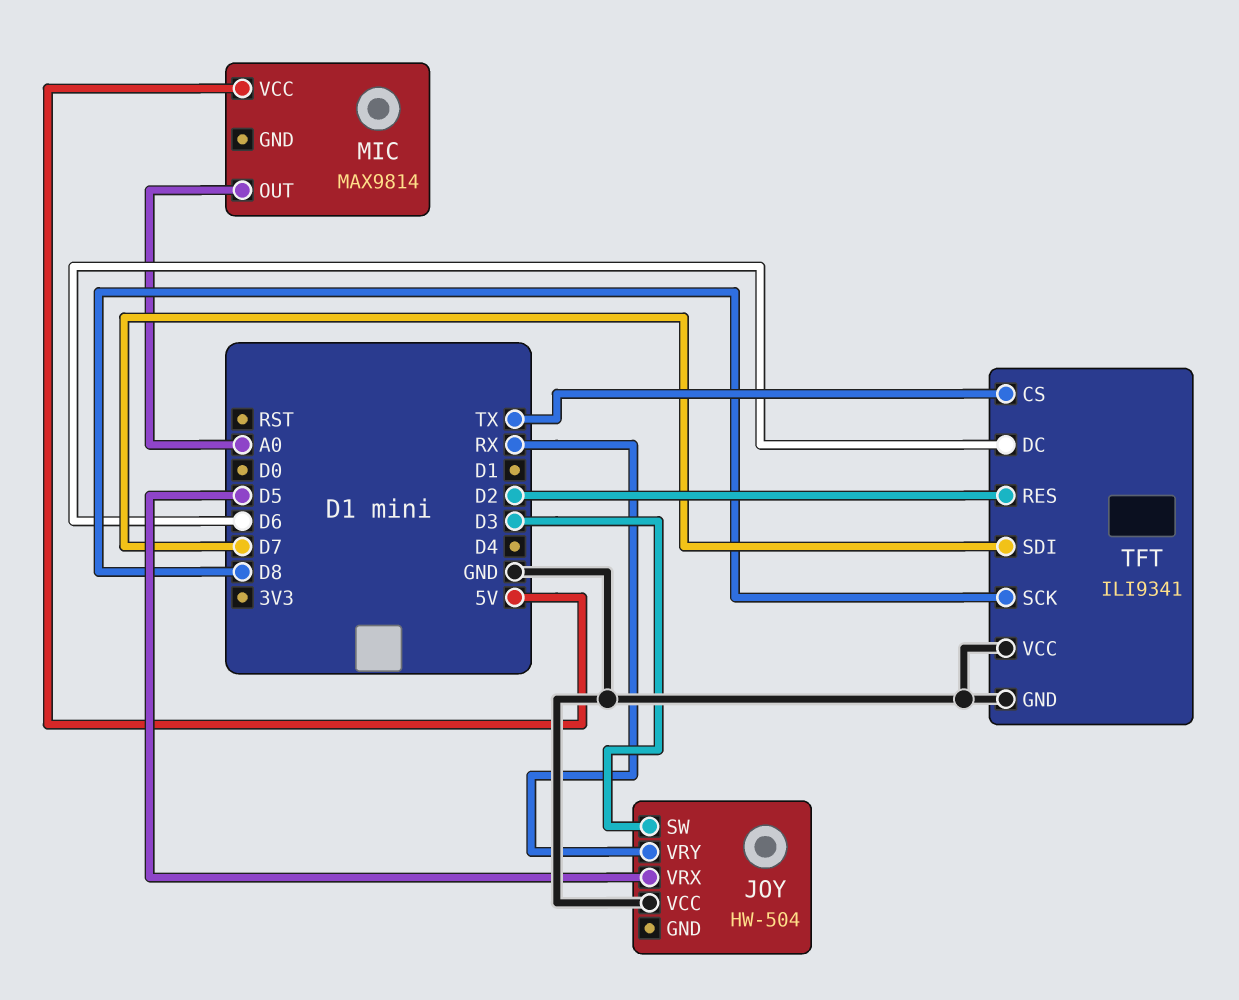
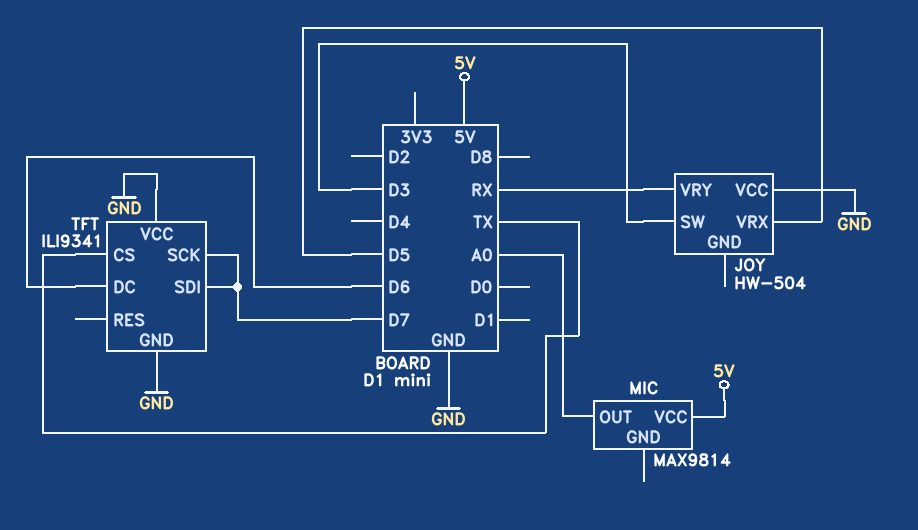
TFT pin RES: D2 -> none
TFT pin SCK: D8 -> D7

